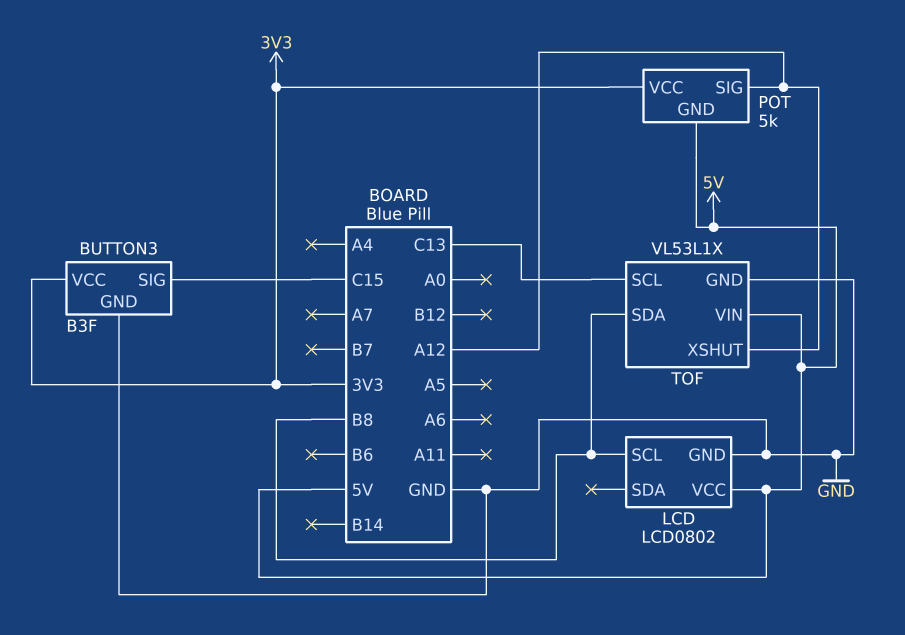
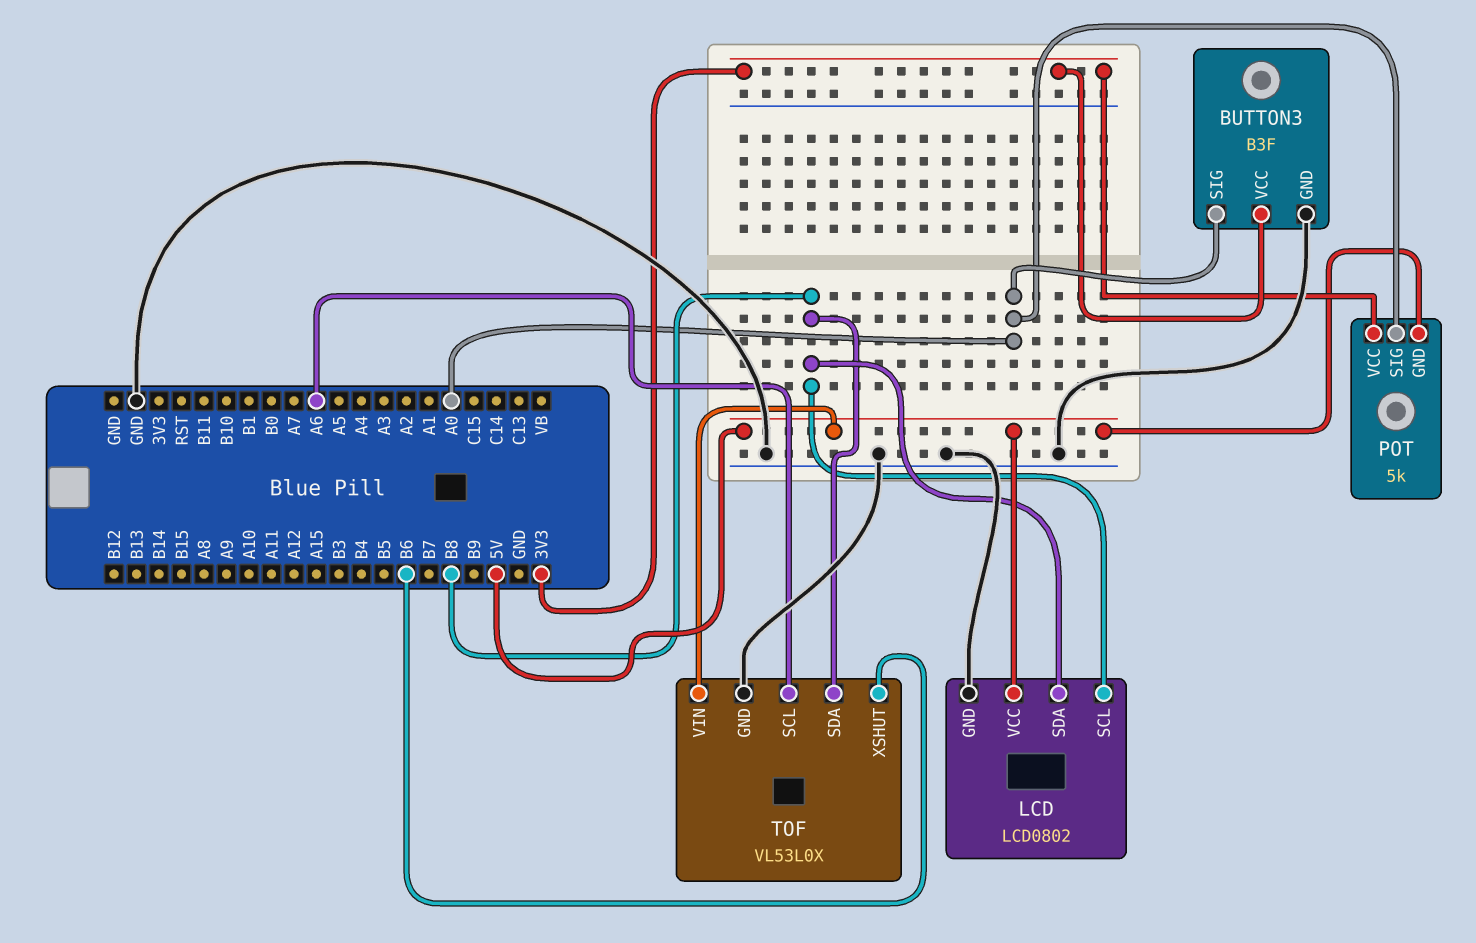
BUTTON3 pin SIG: C15 -> A0
LCD pin SDA: none -> B8
POT pin SIG: A12 -> A0
TOF: VL53L1X -> VL53L0X
TOF pin SCL: C13 -> A6
TOF pin XSHUT: A12 -> B6

